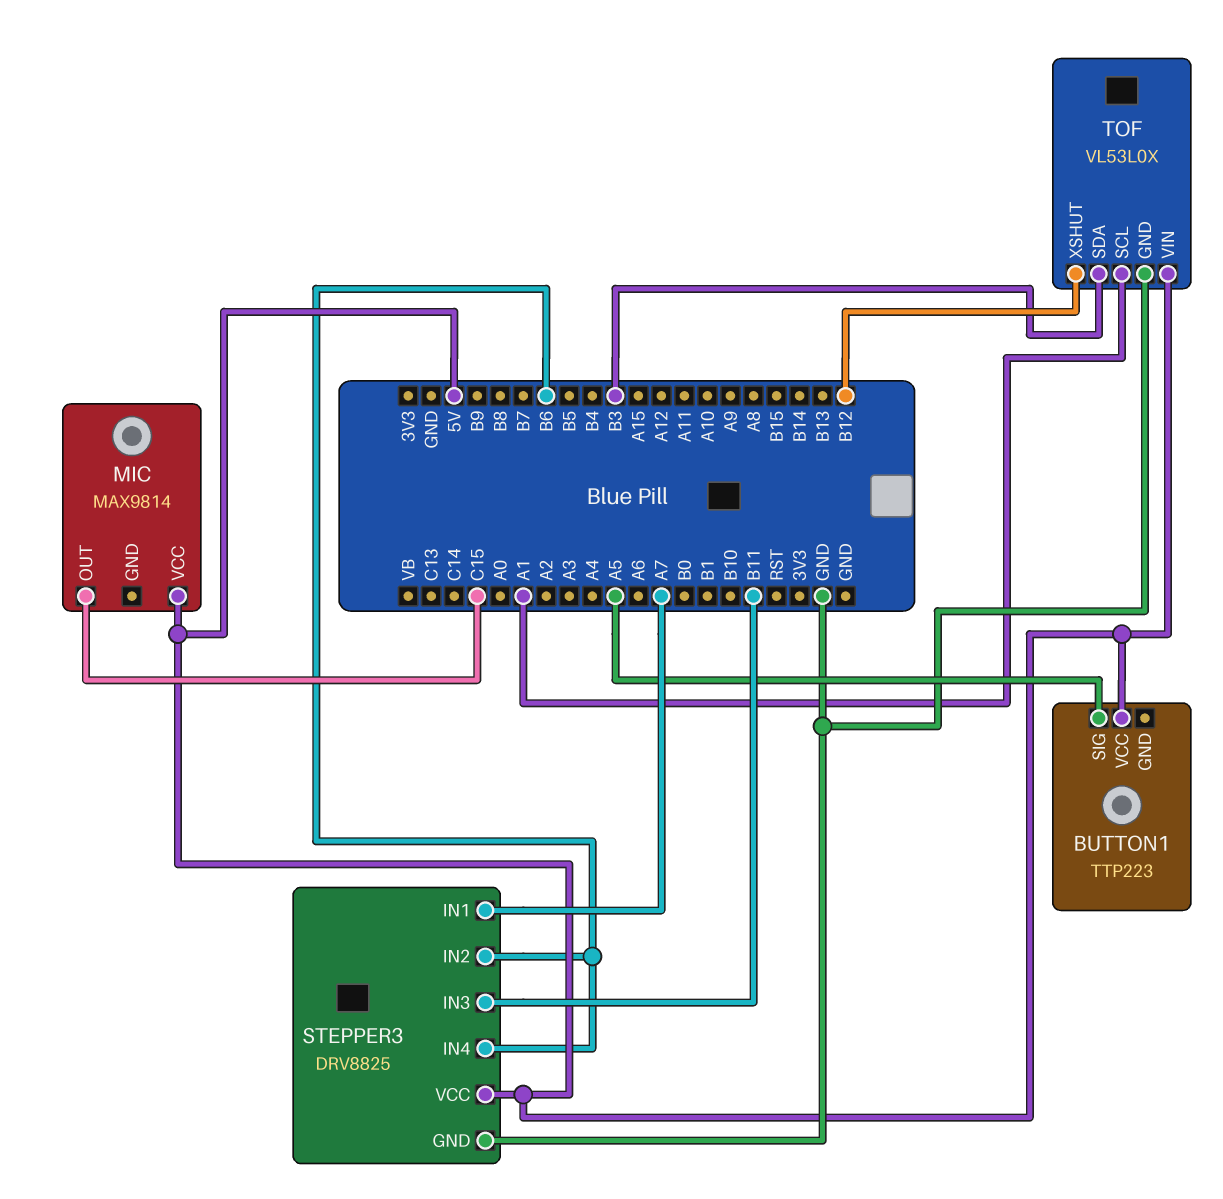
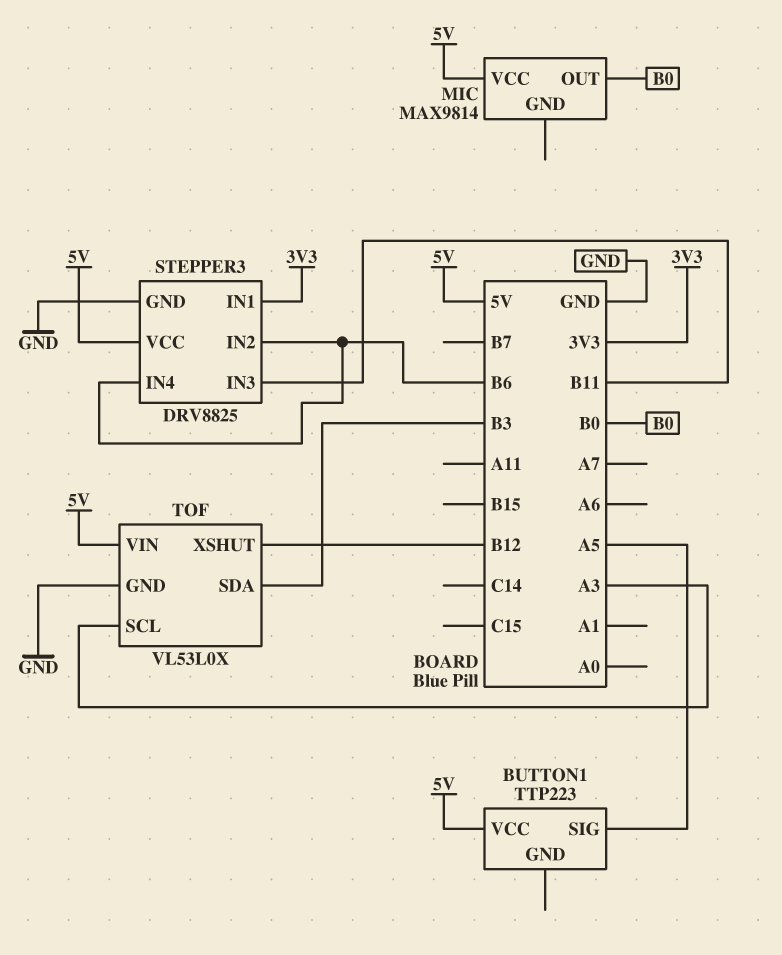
MIC pin OUT: C15 -> B0
STEPPER3 pin IN1: A7 -> 3V3
TOF pin SCL: A1 -> A3

